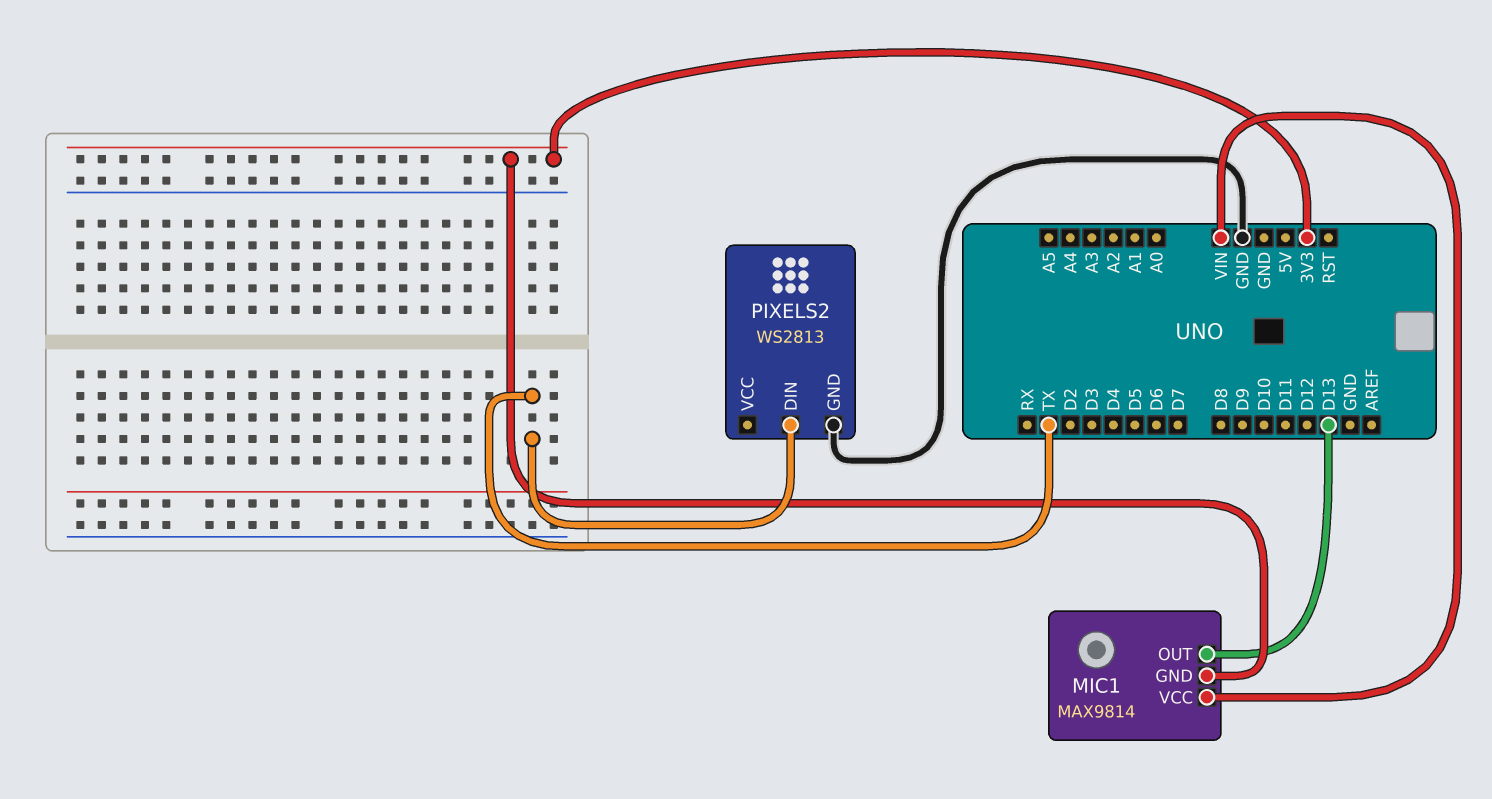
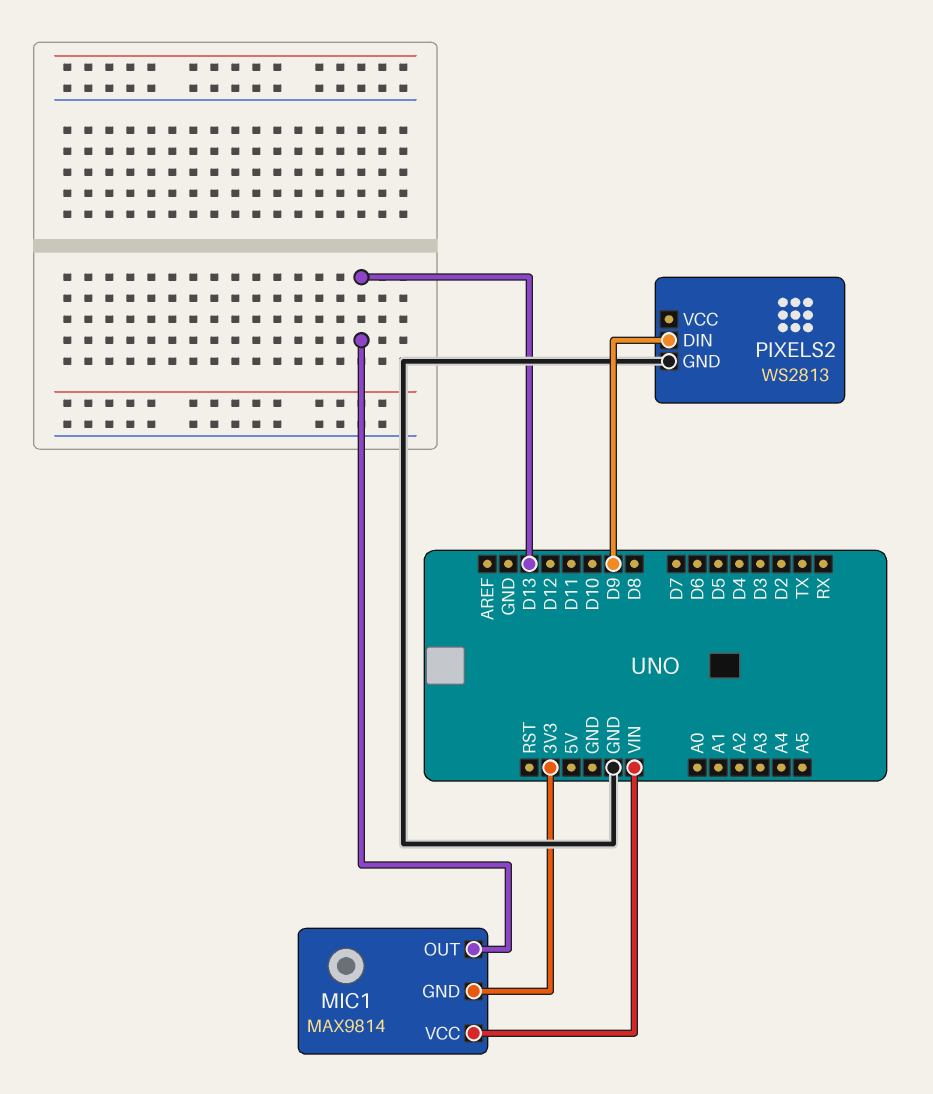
PIXELS2 pin DIN: TX -> D9

